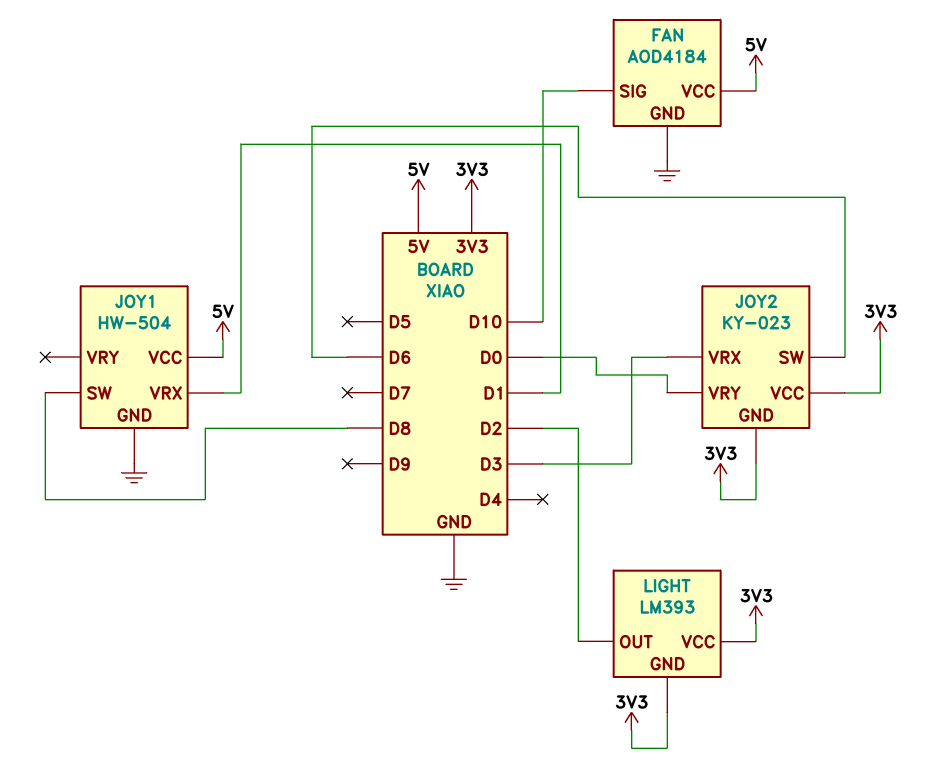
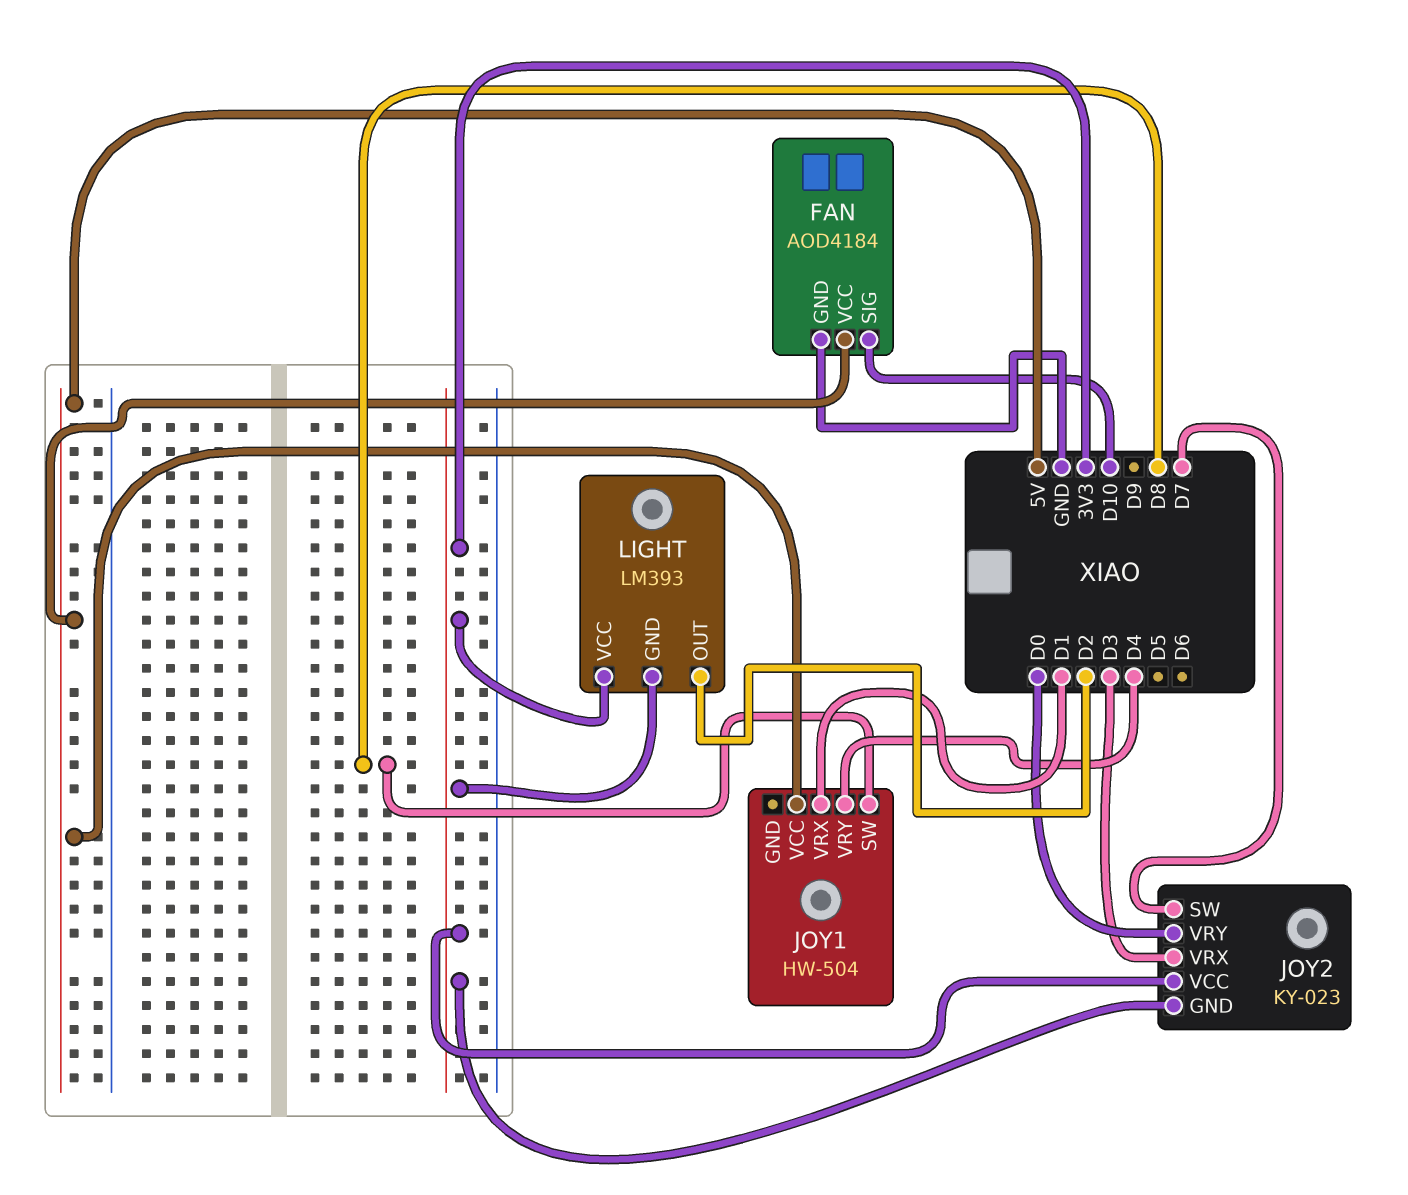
JOY1 pin GND: GND -> none
JOY1 pin VRY: none -> D4
JOY2 pin SW: D6 -> D7

